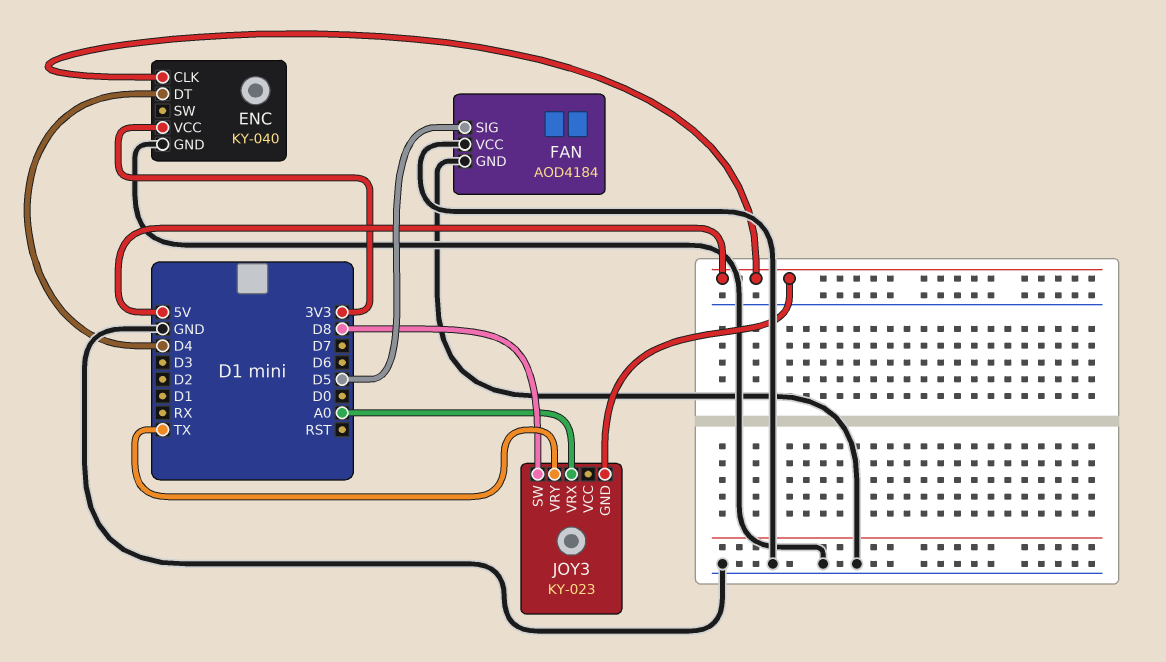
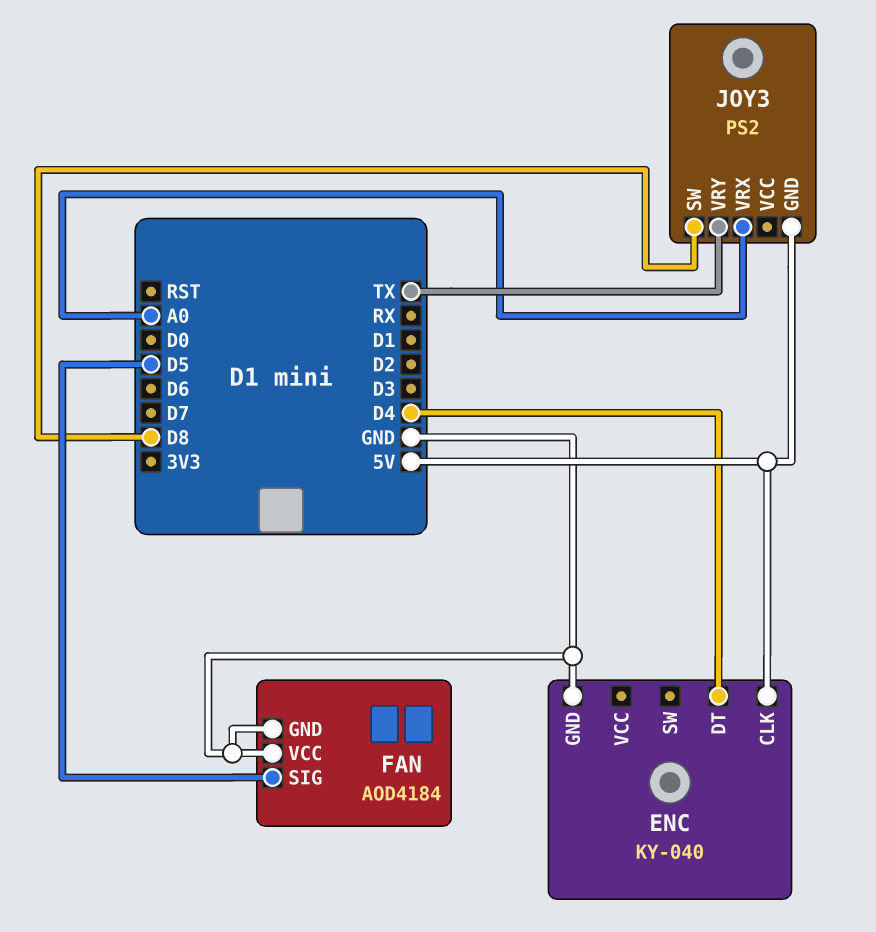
ENC pin VCC: 3V3 -> none
JOY3: KY-023 -> PS2

